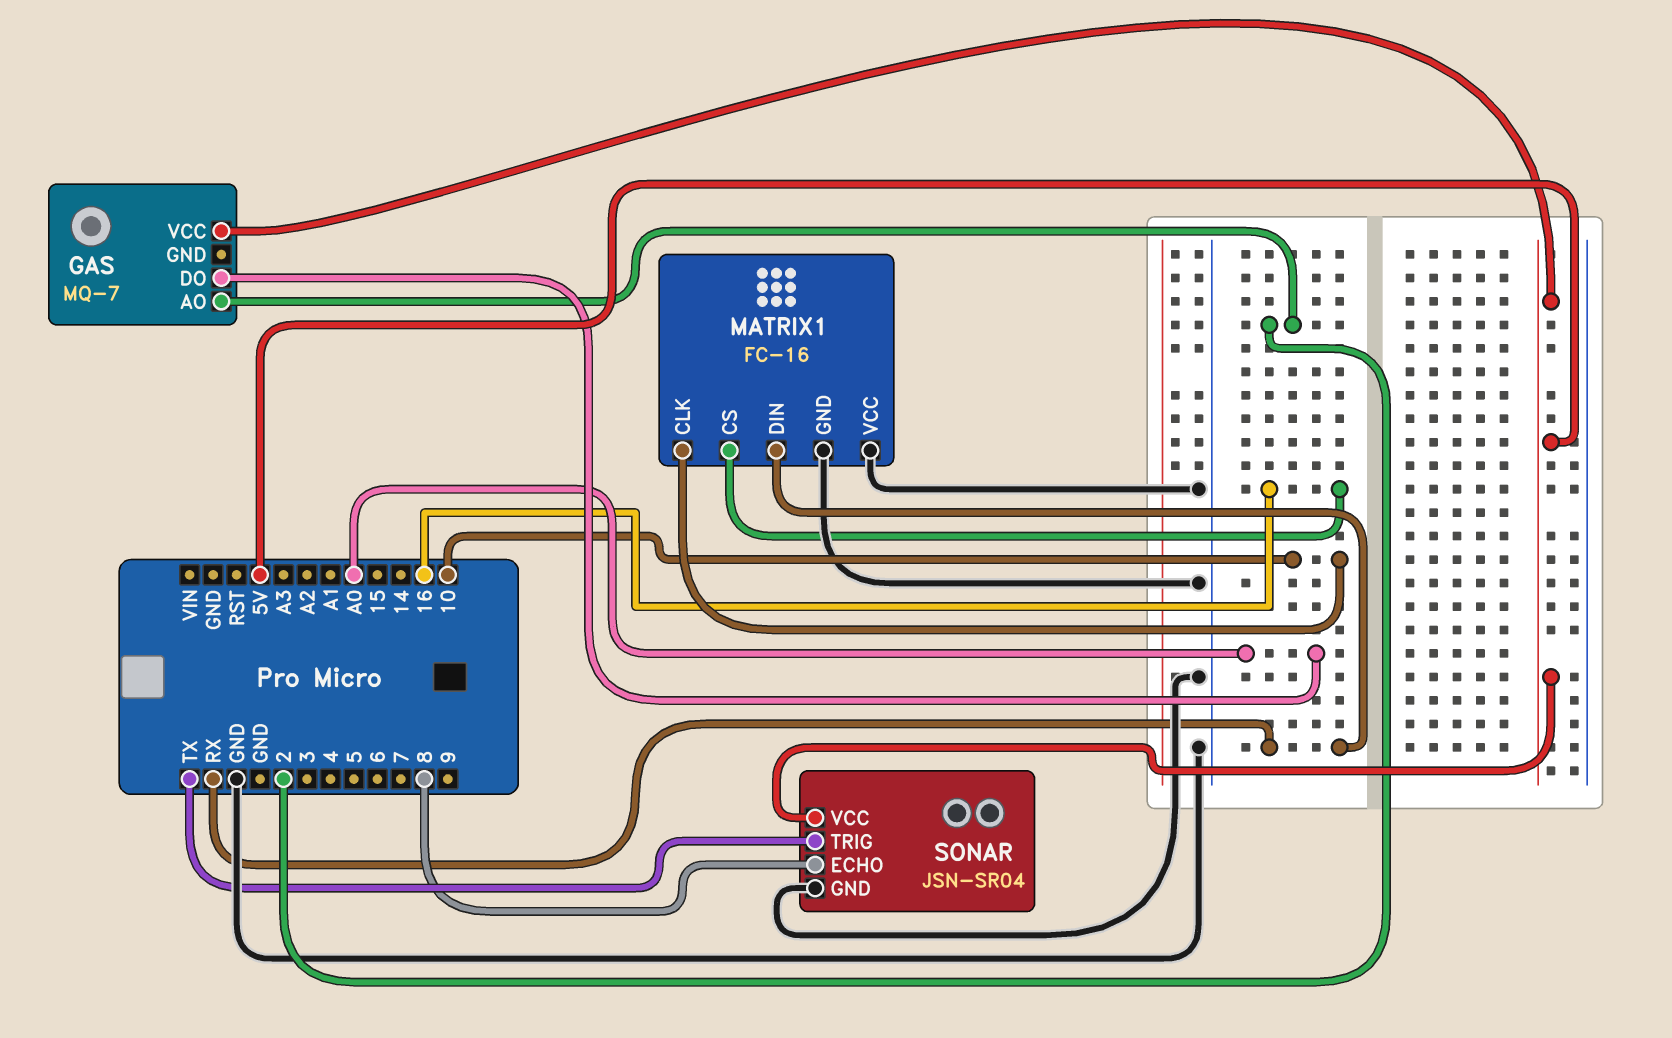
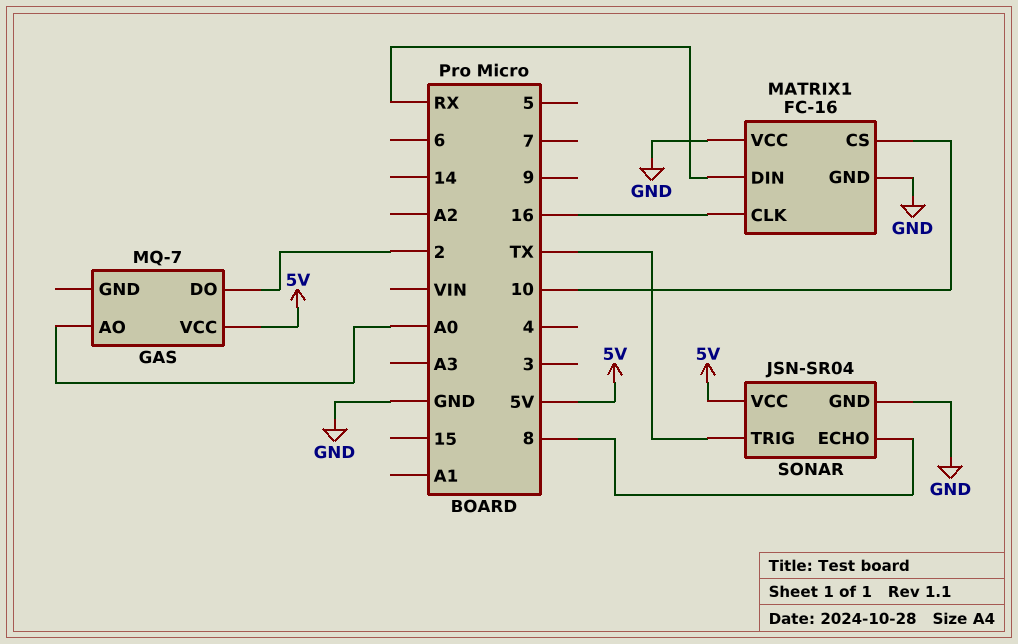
GAS pin AO: 2 -> A0
GAS pin DO: A0 -> 2
MATRIX1 pin CLK: 10 -> 16
MATRIX1 pin CS: 16 -> 10

